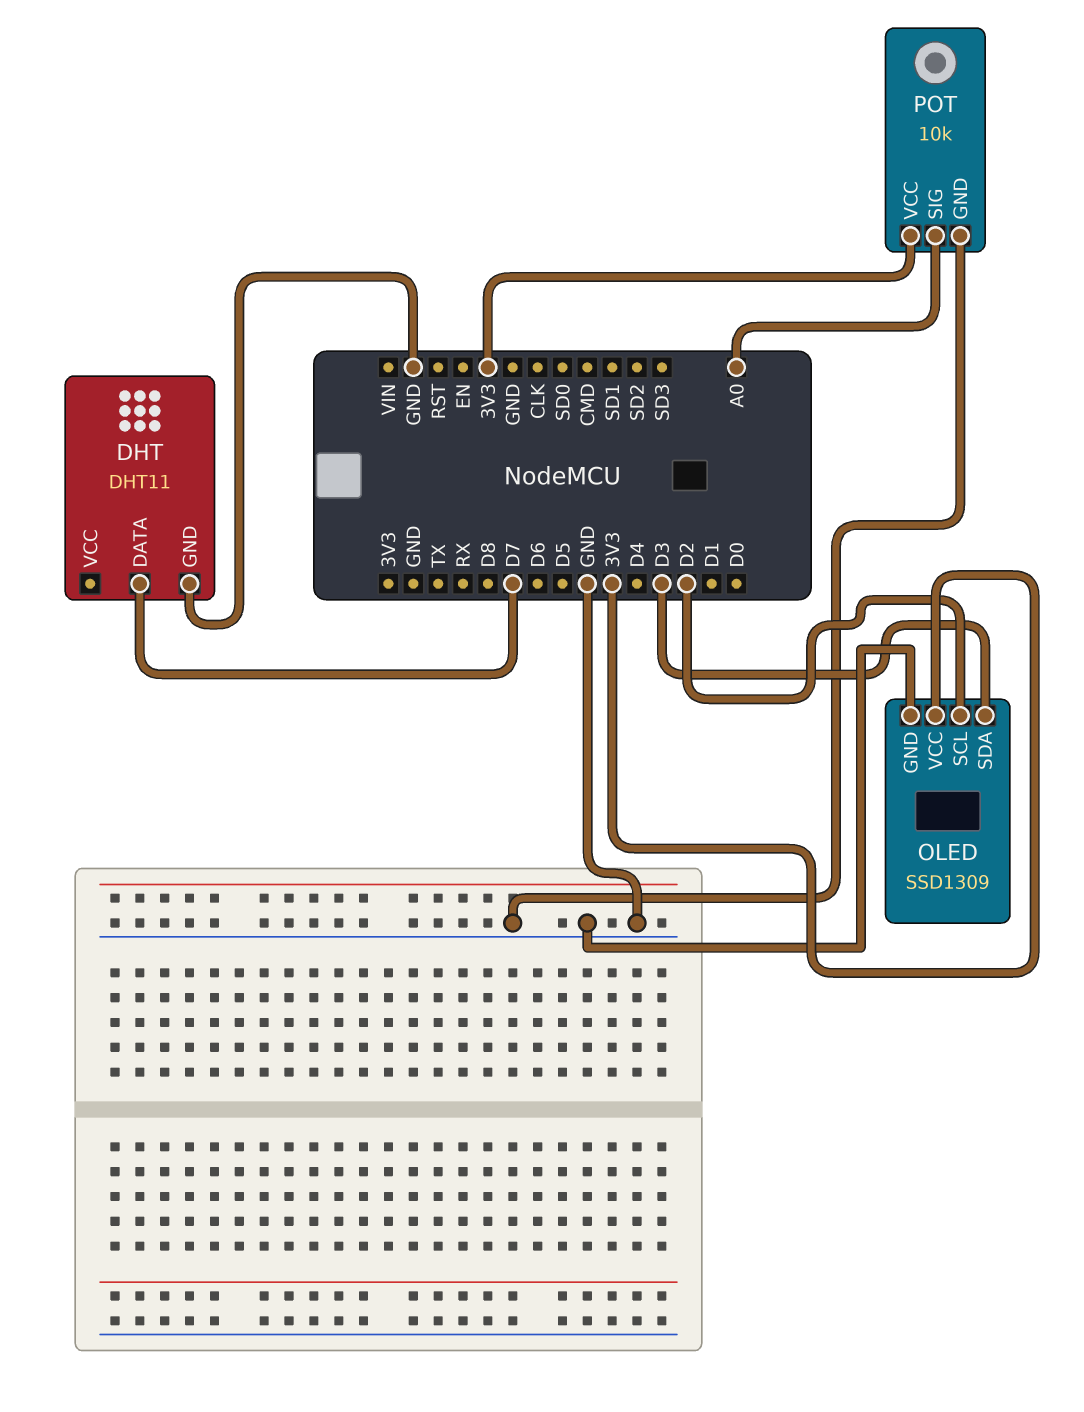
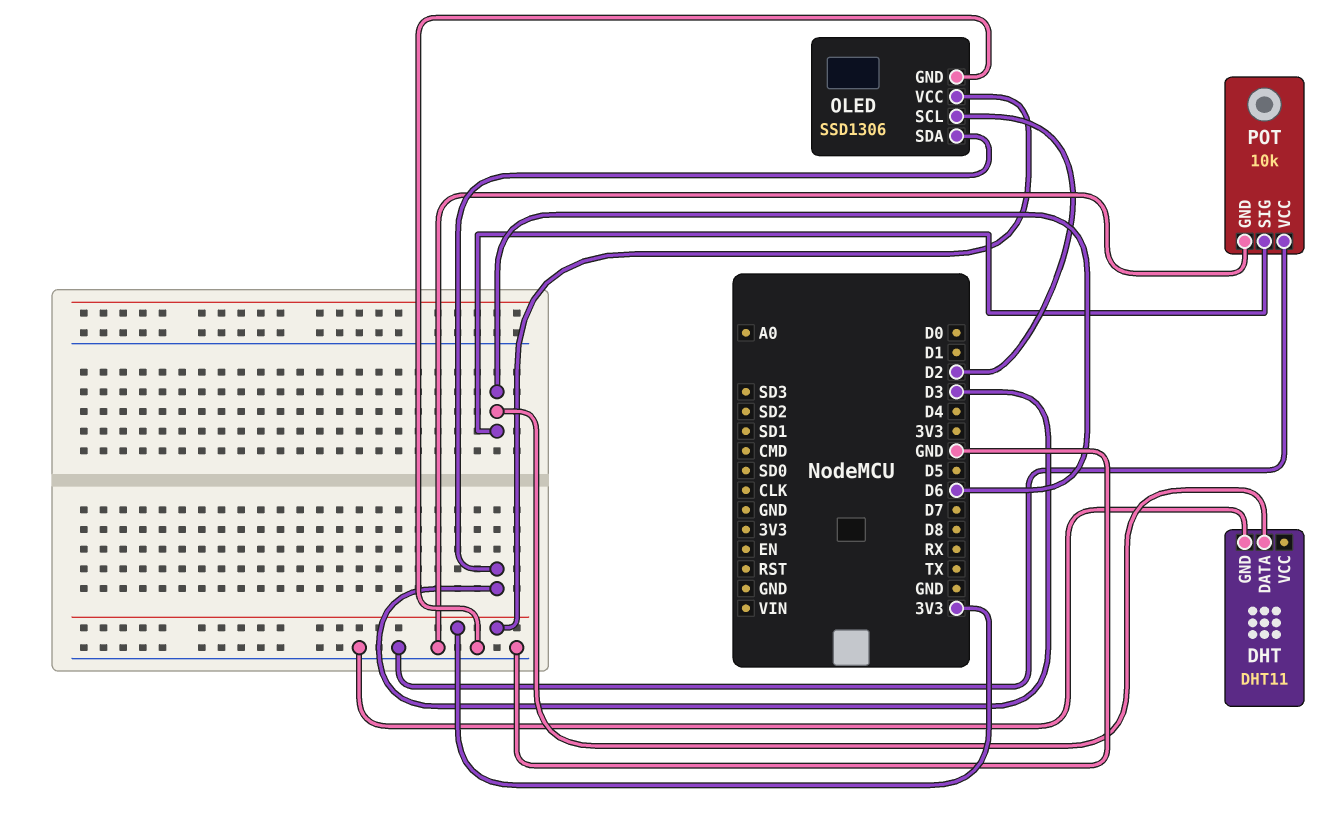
DHT pin DATA: D7 -> D6
OLED: SSD1309 -> SSD1306
POT pin SIG: A0 -> D6
POT pin VCC: 3V3 -> GND

